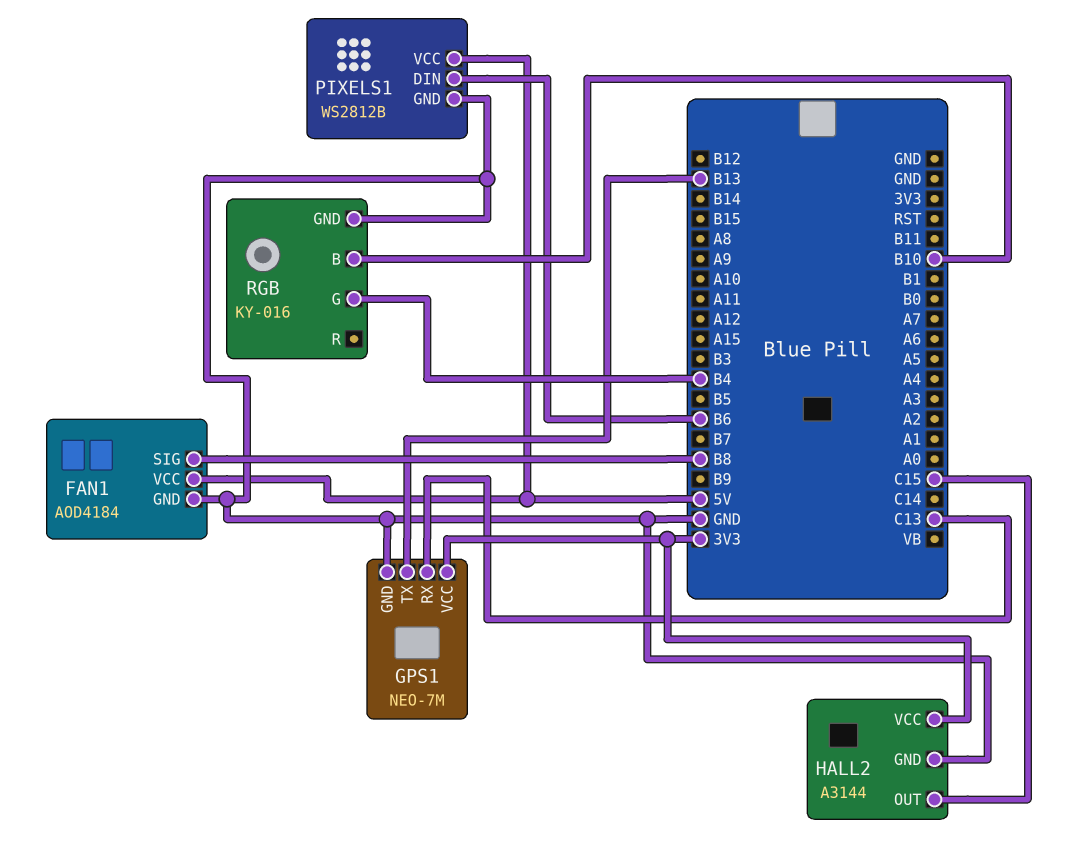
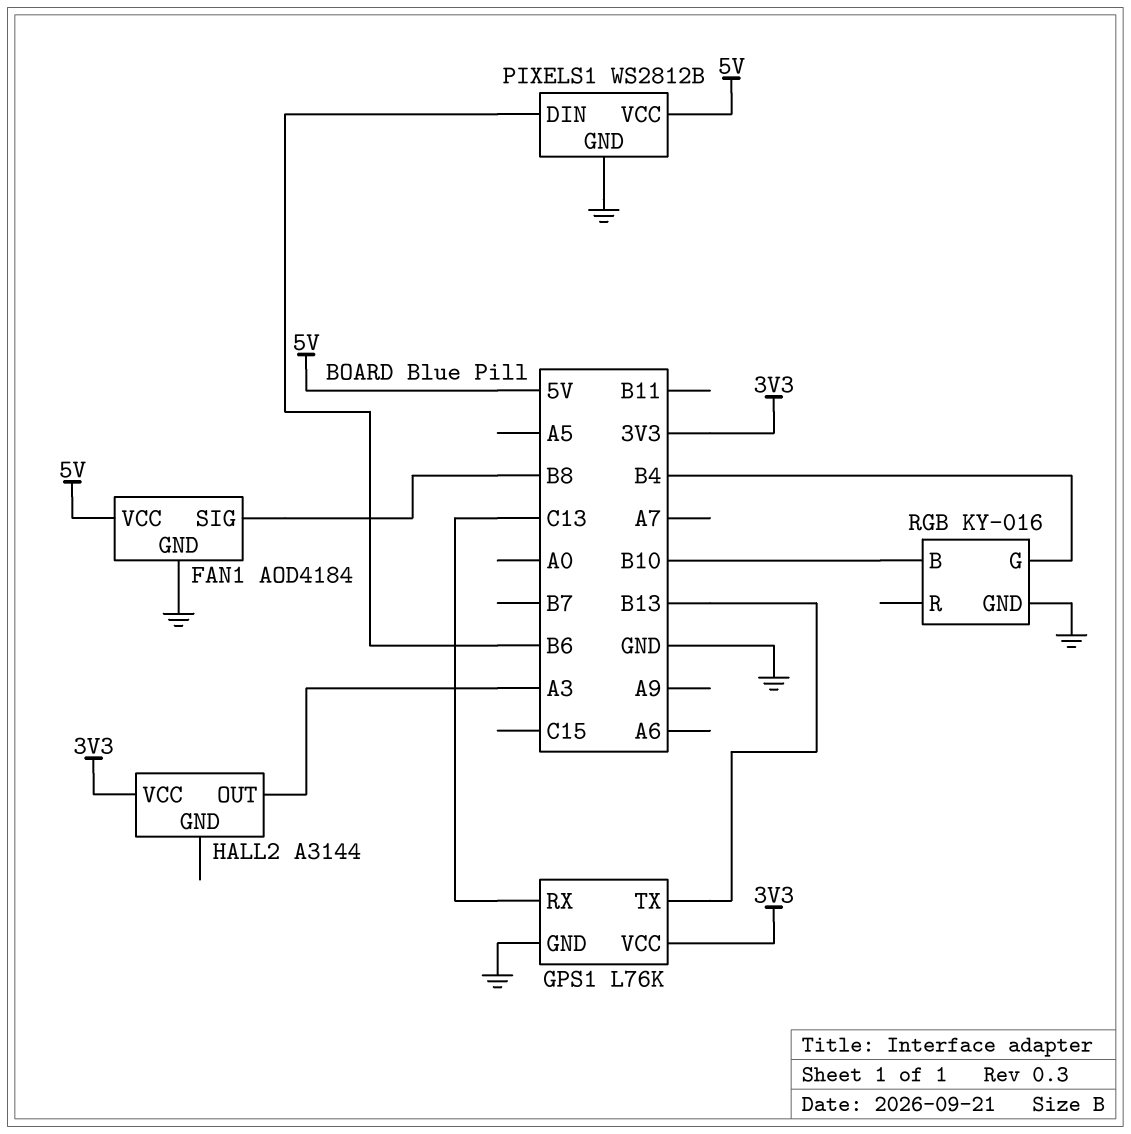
GPS1: NEO-7M -> L76K
HALL2 pin GND: GND -> none
HALL2 pin OUT: C15 -> A3

